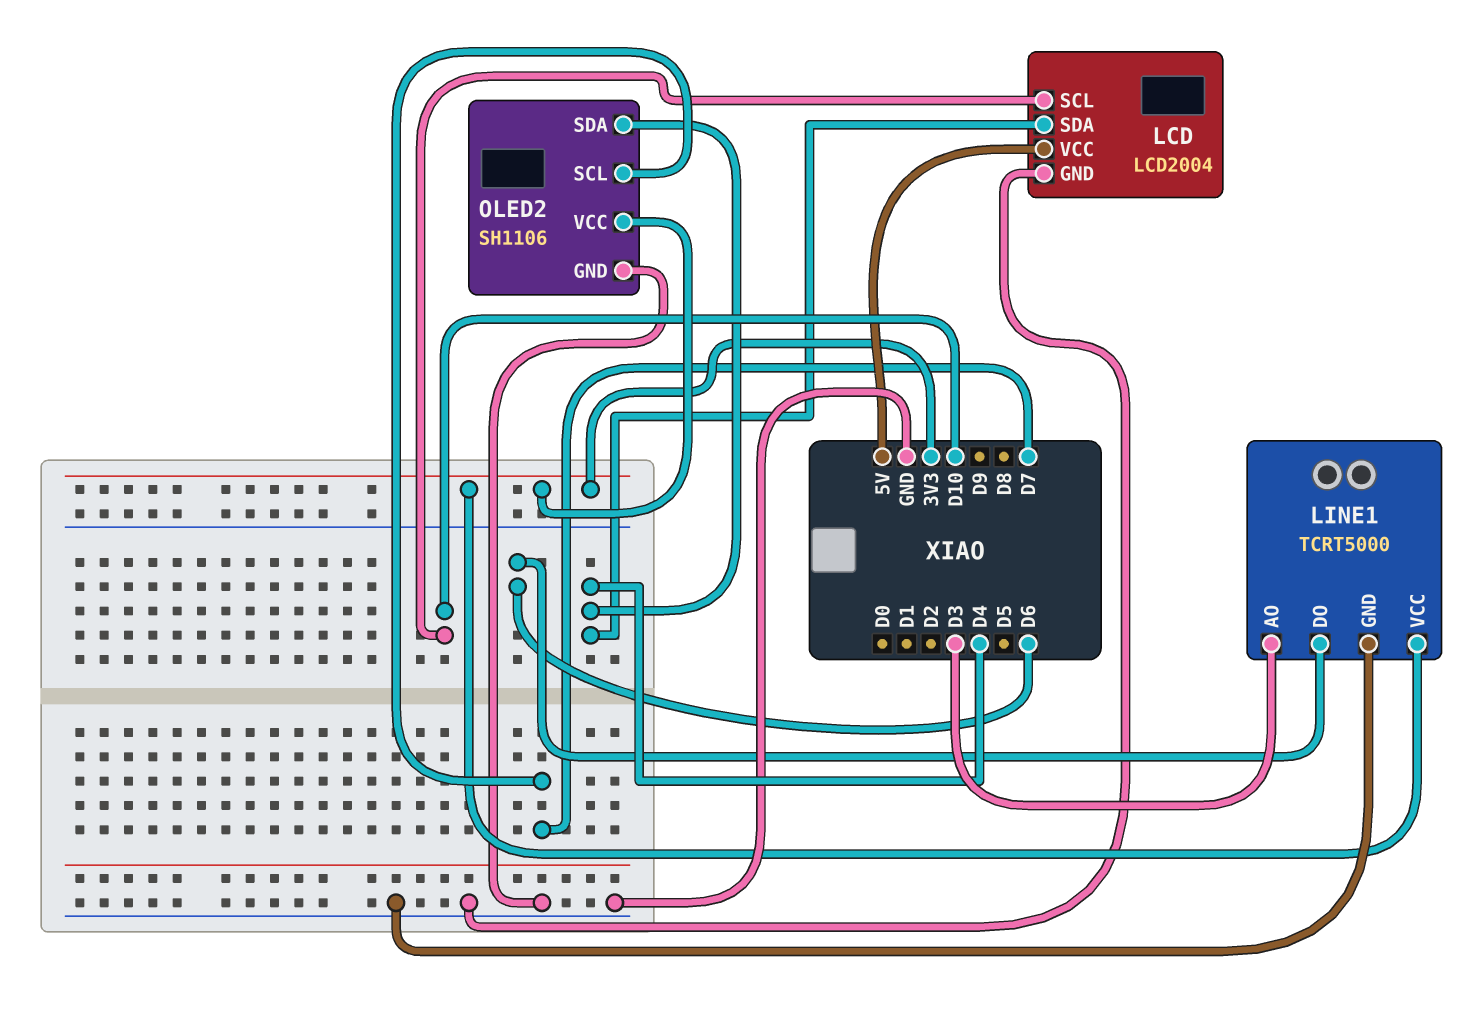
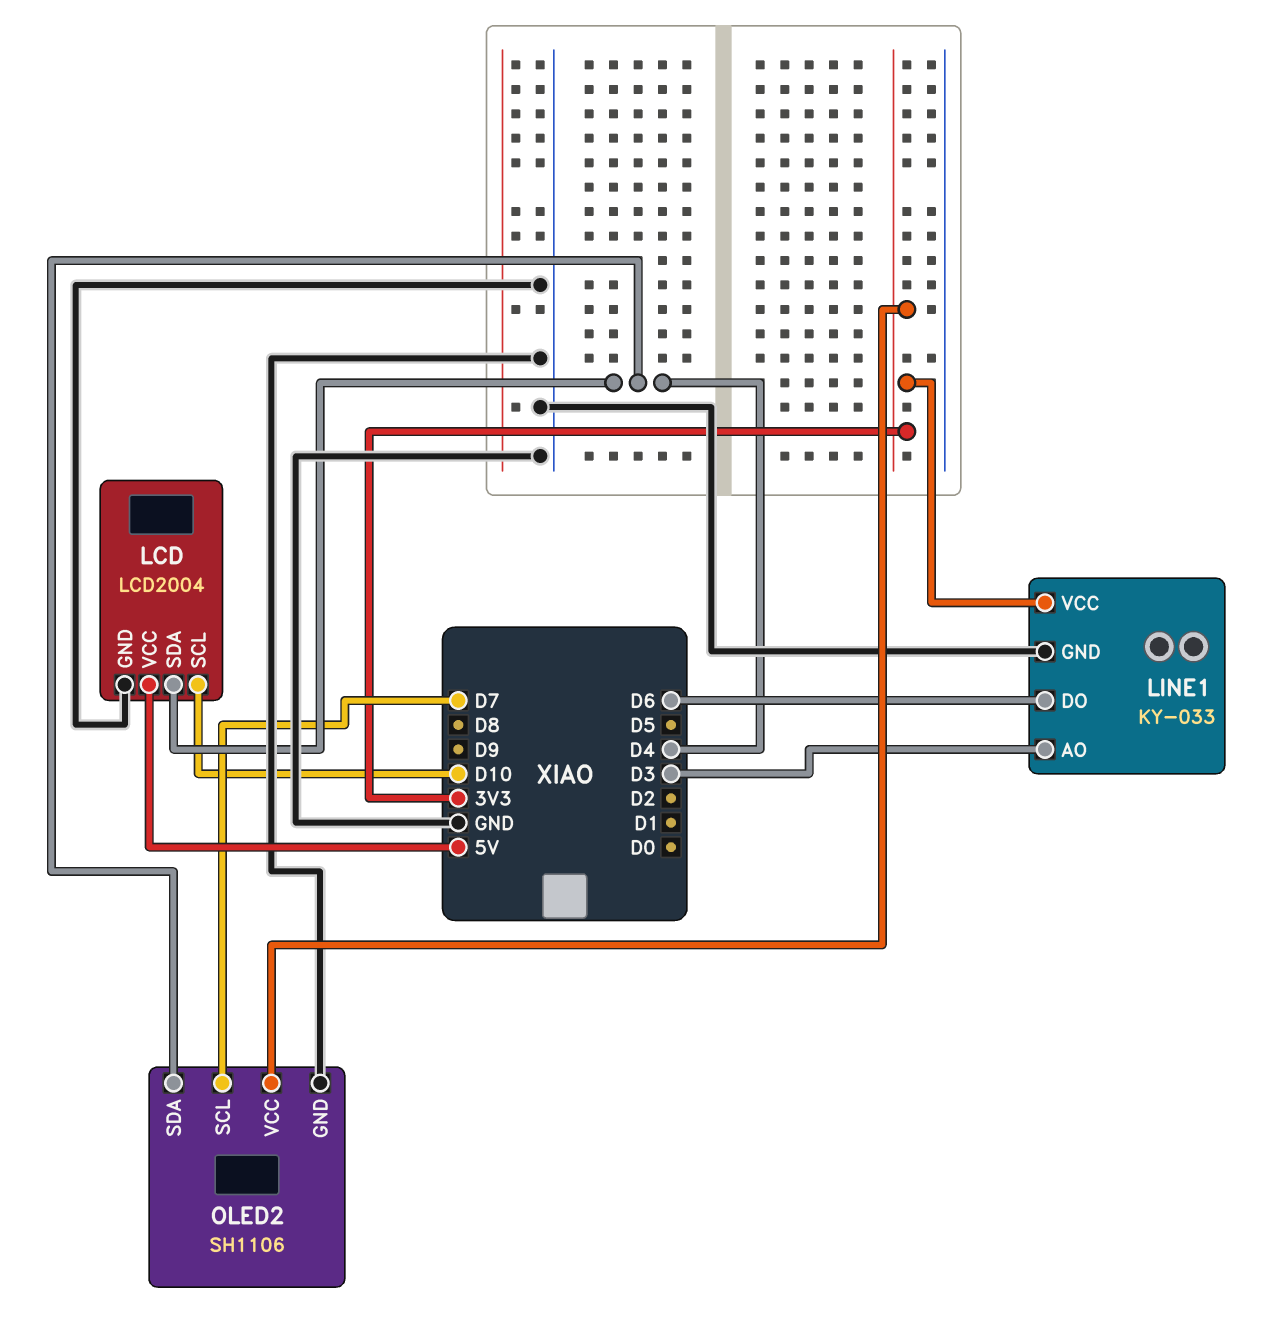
LINE1: TCRT5000 -> KY-033

